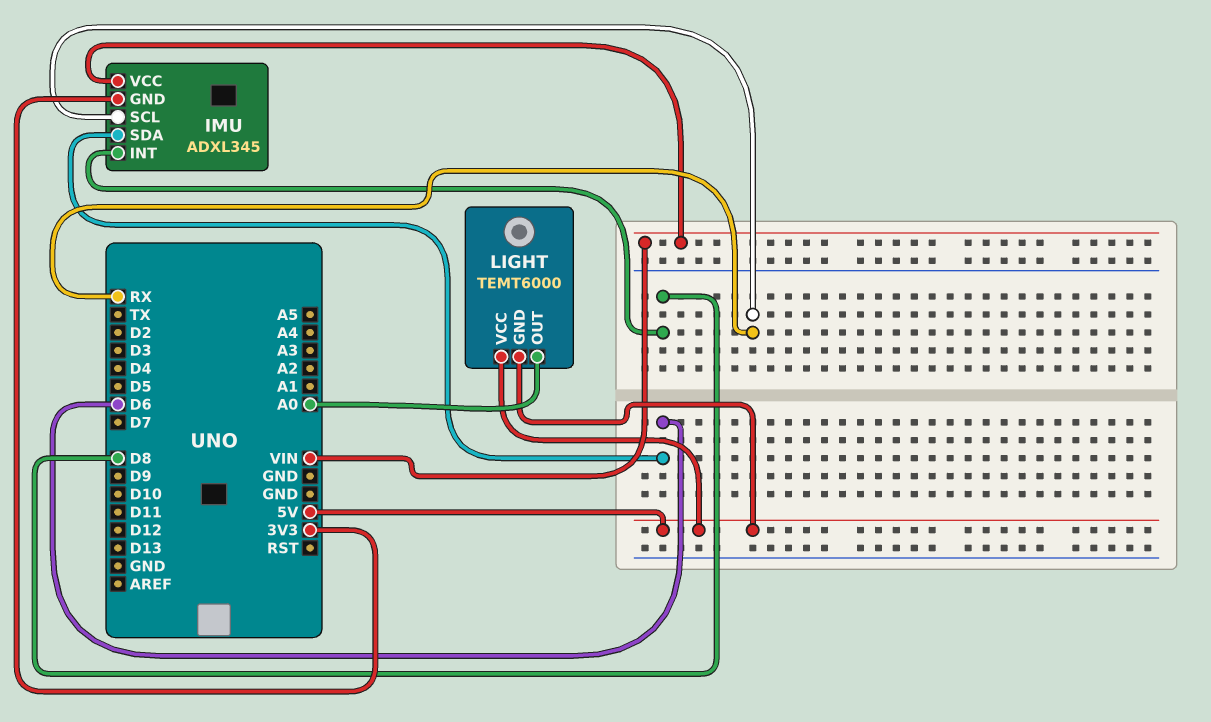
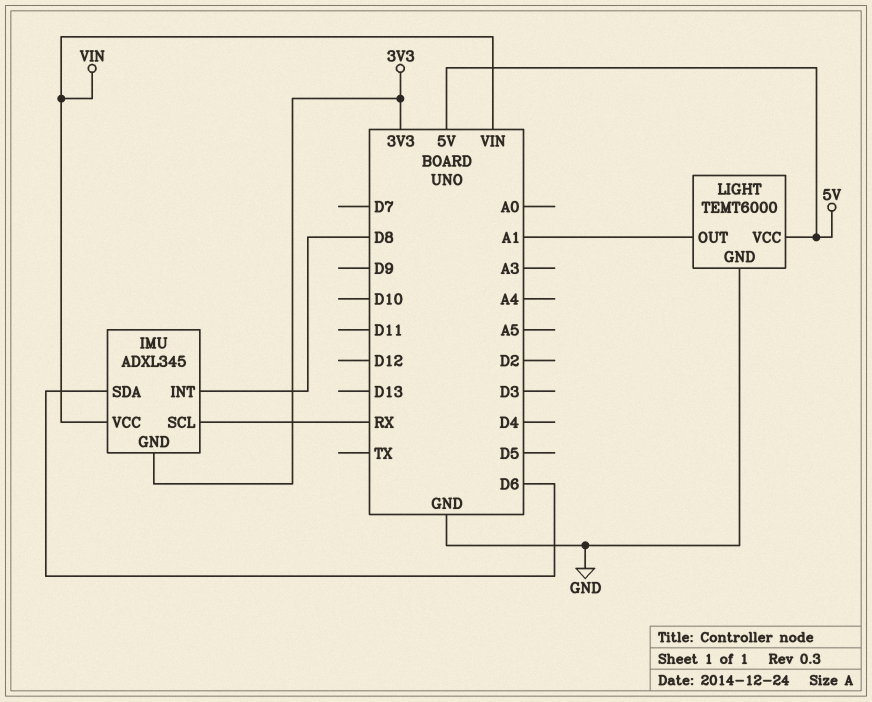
LIGHT pin GND: 5V -> GND
LIGHT pin OUT: A0 -> A1

